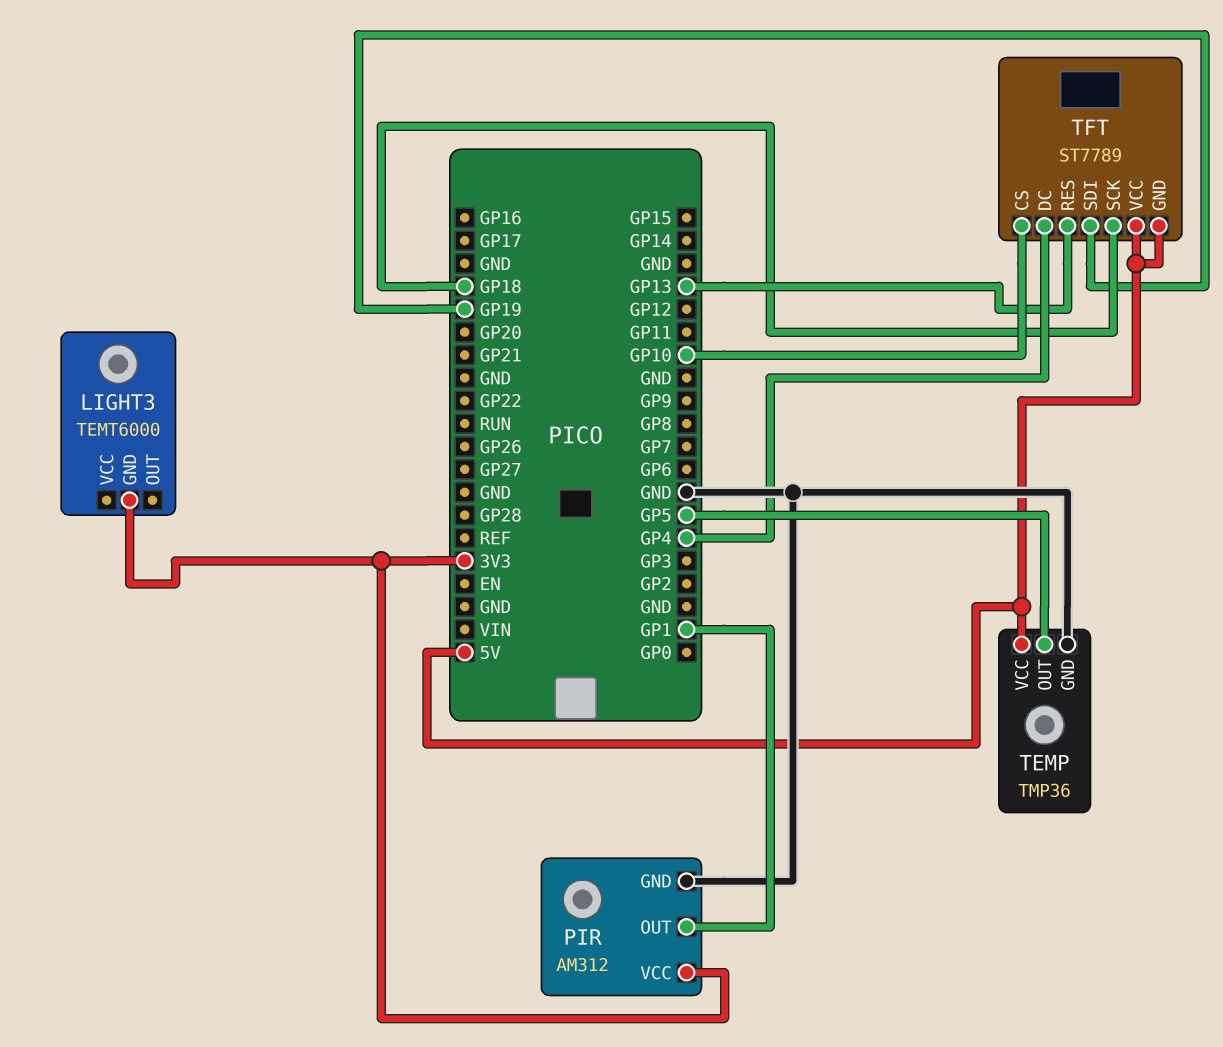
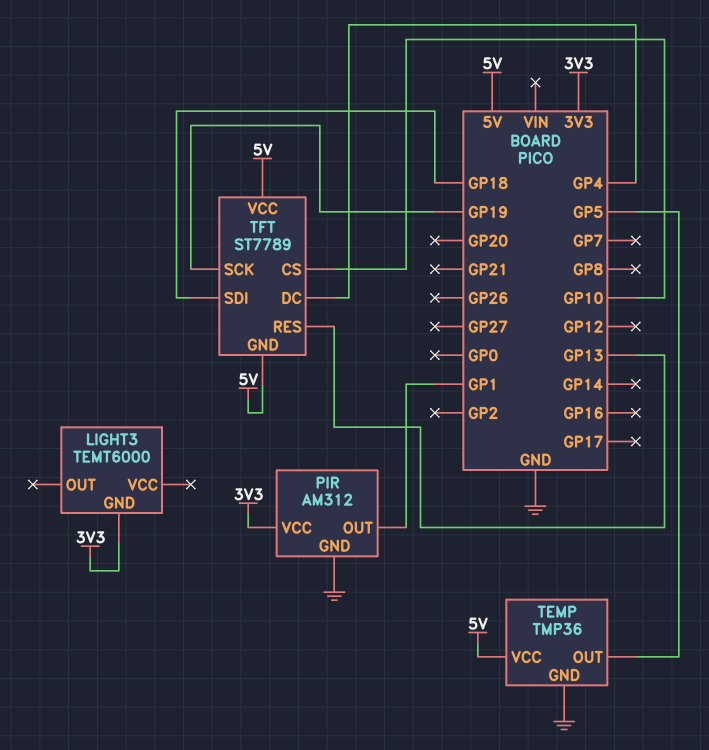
TFT pin SCK: GP18 -> GP19
TFT pin SDI: GP19 -> GP18

